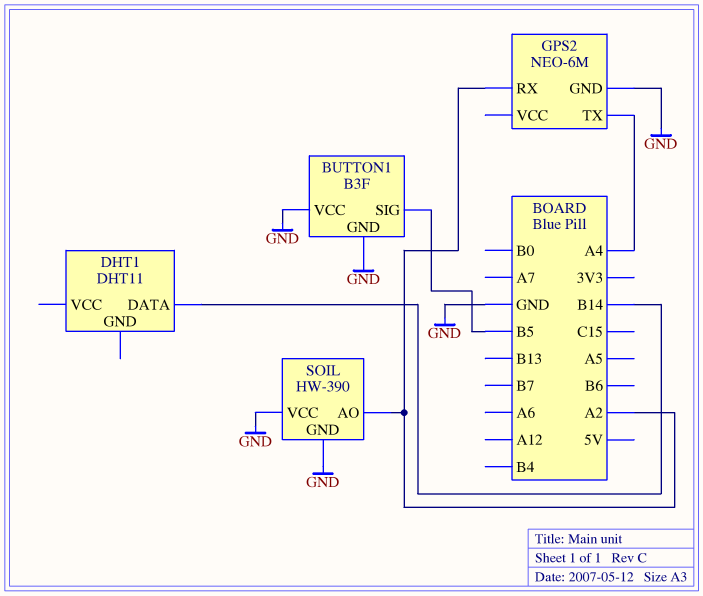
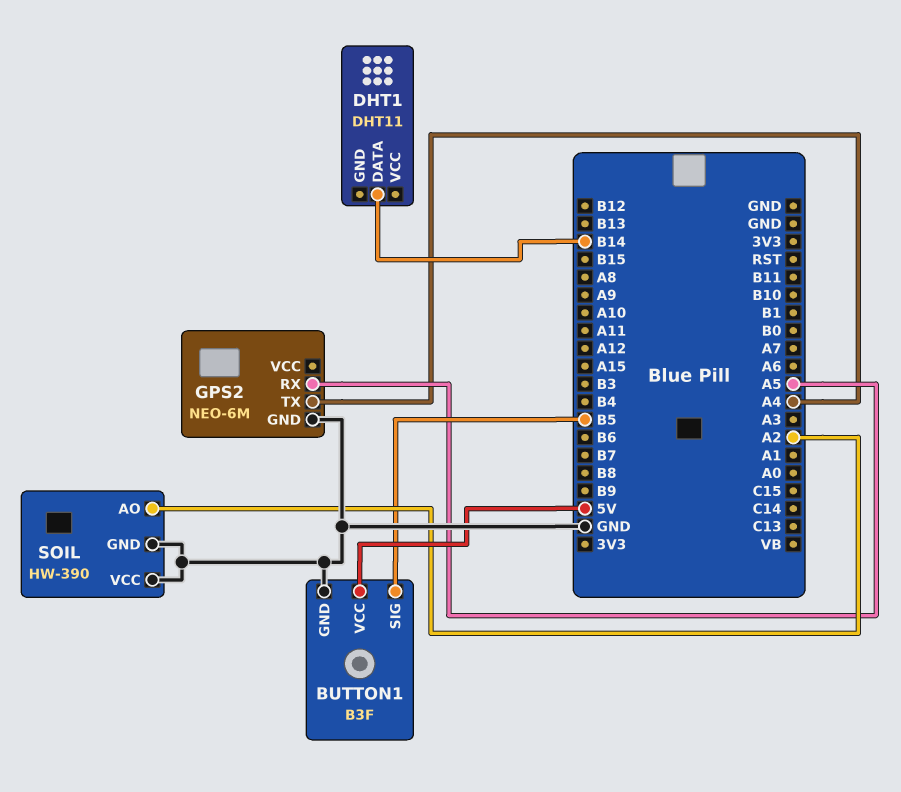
BUTTON1 pin VCC: GND -> 5V
GPS2 pin RX: A2 -> A5

